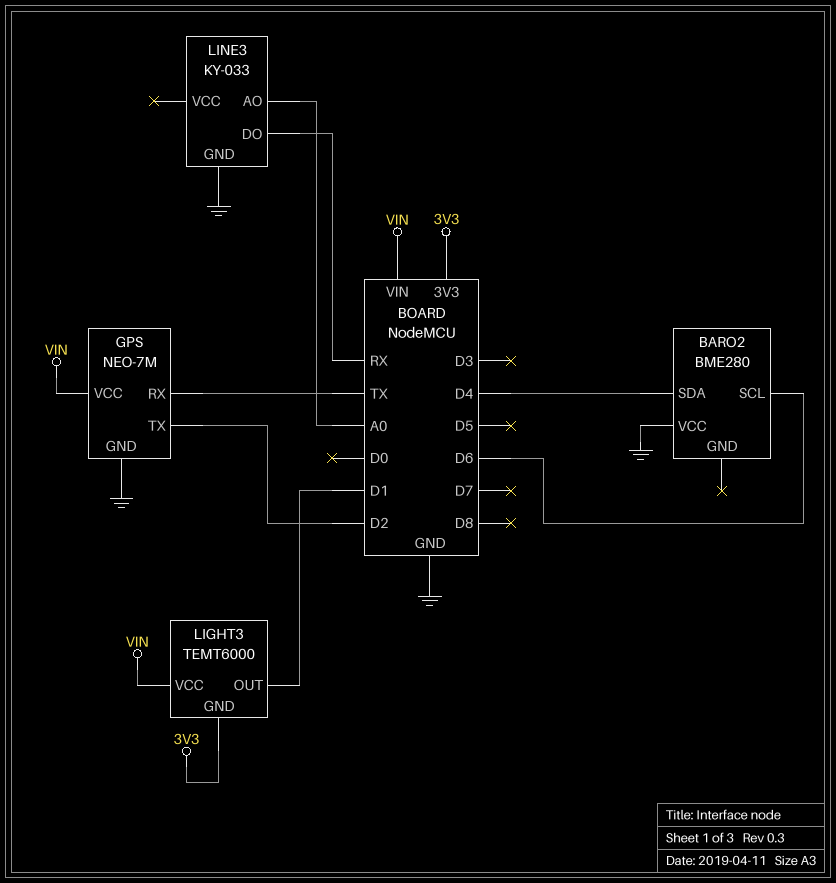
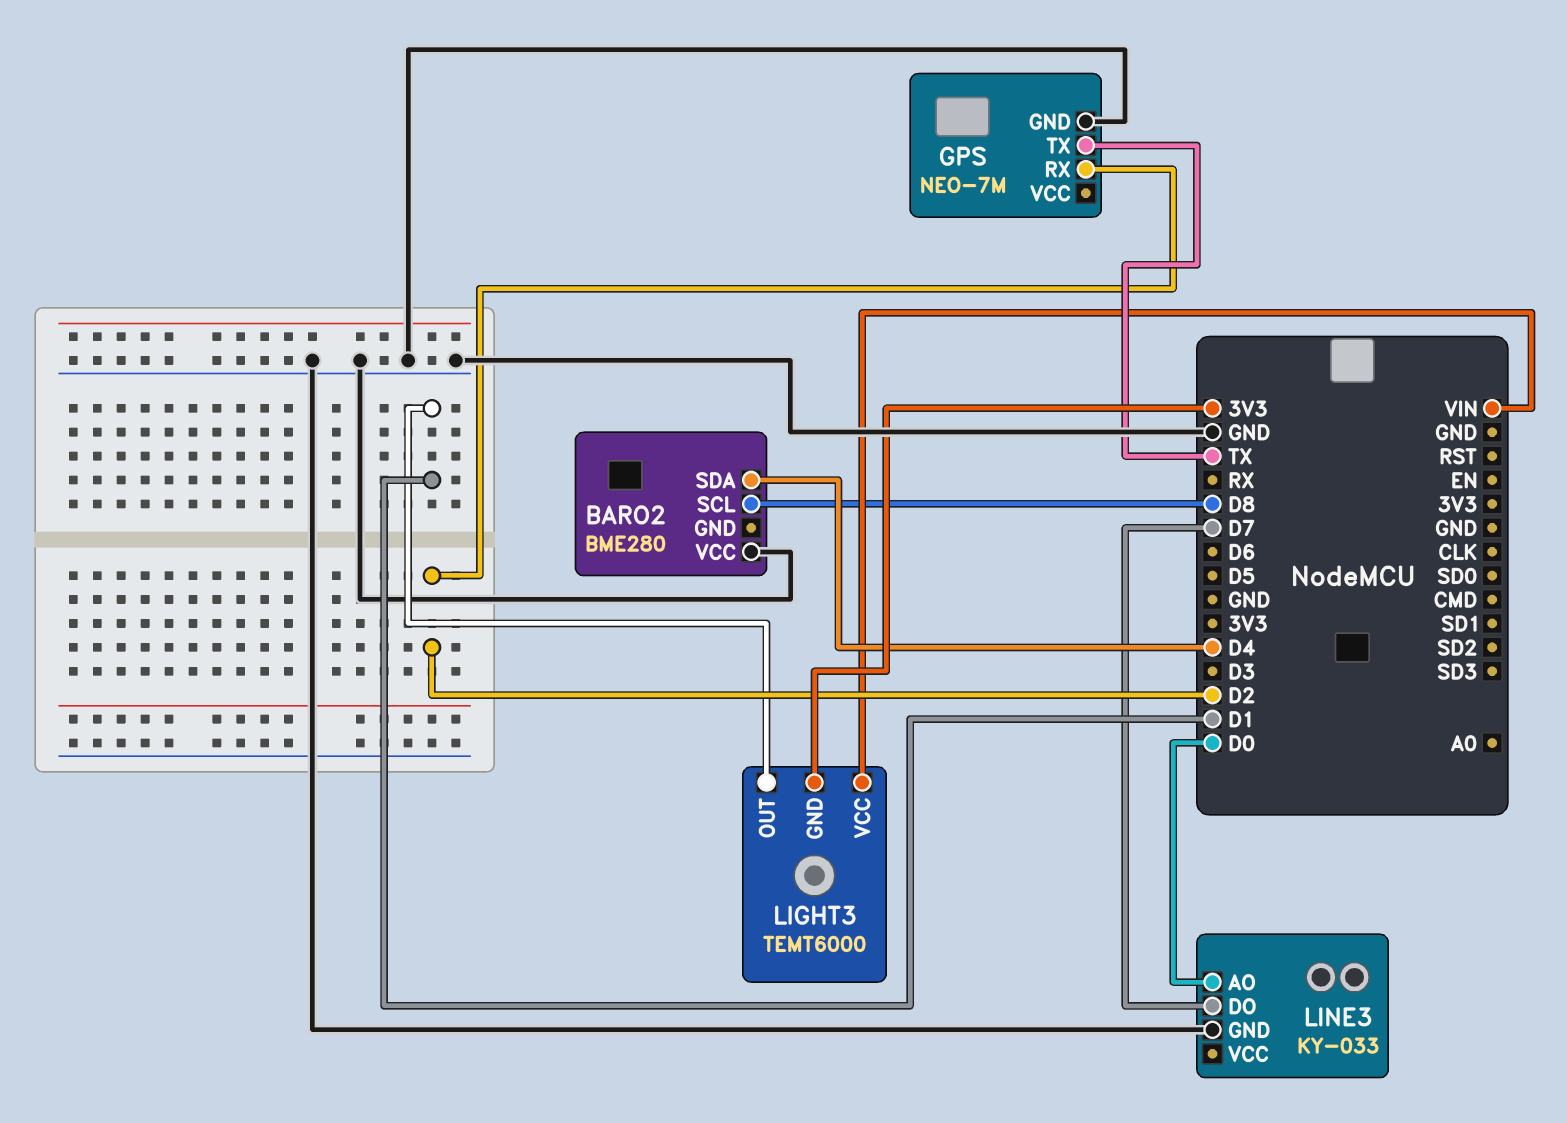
BARO2 pin SCL: D6 -> D8
GPS pin RX: TX -> D2
GPS pin TX: D2 -> TX
GPS pin VCC: VIN -> none
LINE3 pin AO: A0 -> D0
LINE3 pin DO: RX -> D7

